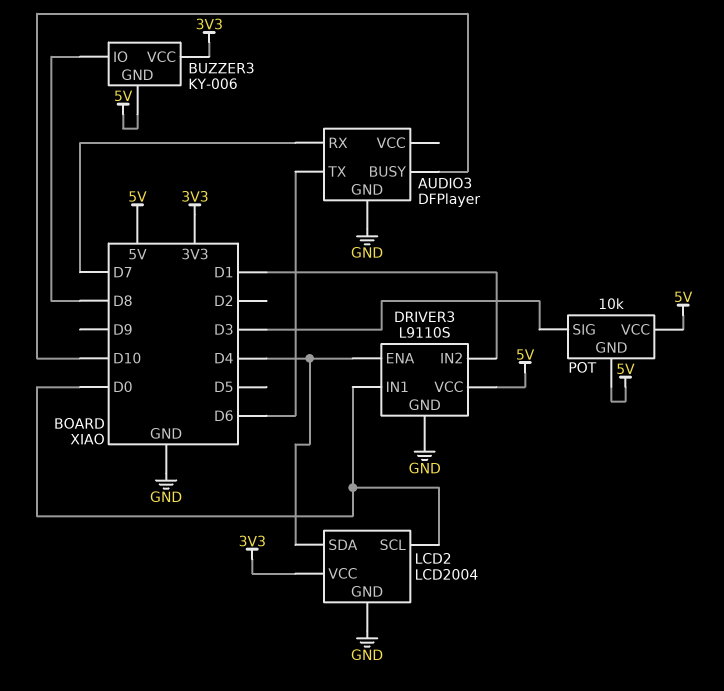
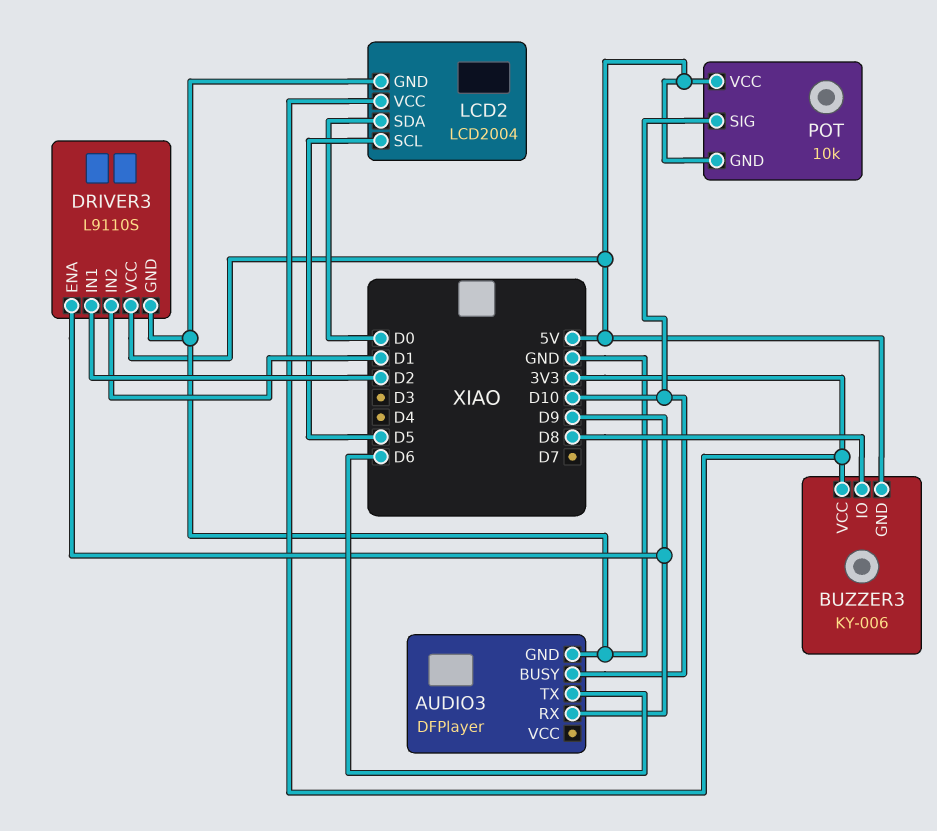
AUDIO3 pin RX: D7 -> D9
DRIVER3 pin ENA: D4 -> D9
DRIVER3 pin IN1: D0 -> D2
LCD2 pin SCL: D0 -> D5
LCD2 pin SDA: D4 -> D0
POT pin SIG: D3 -> D10

